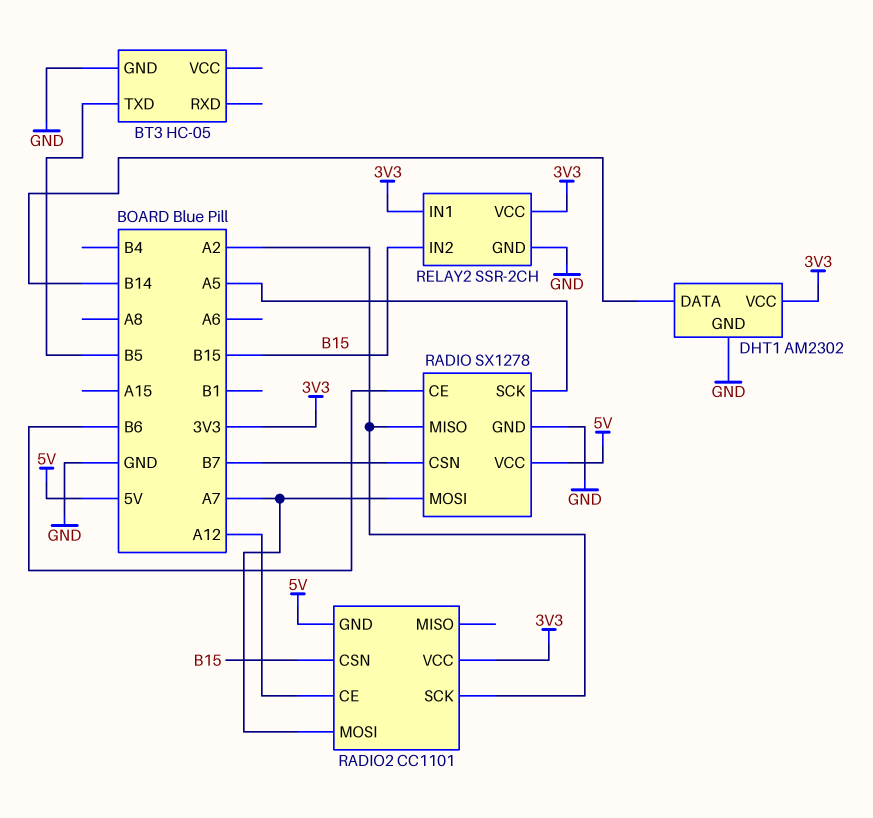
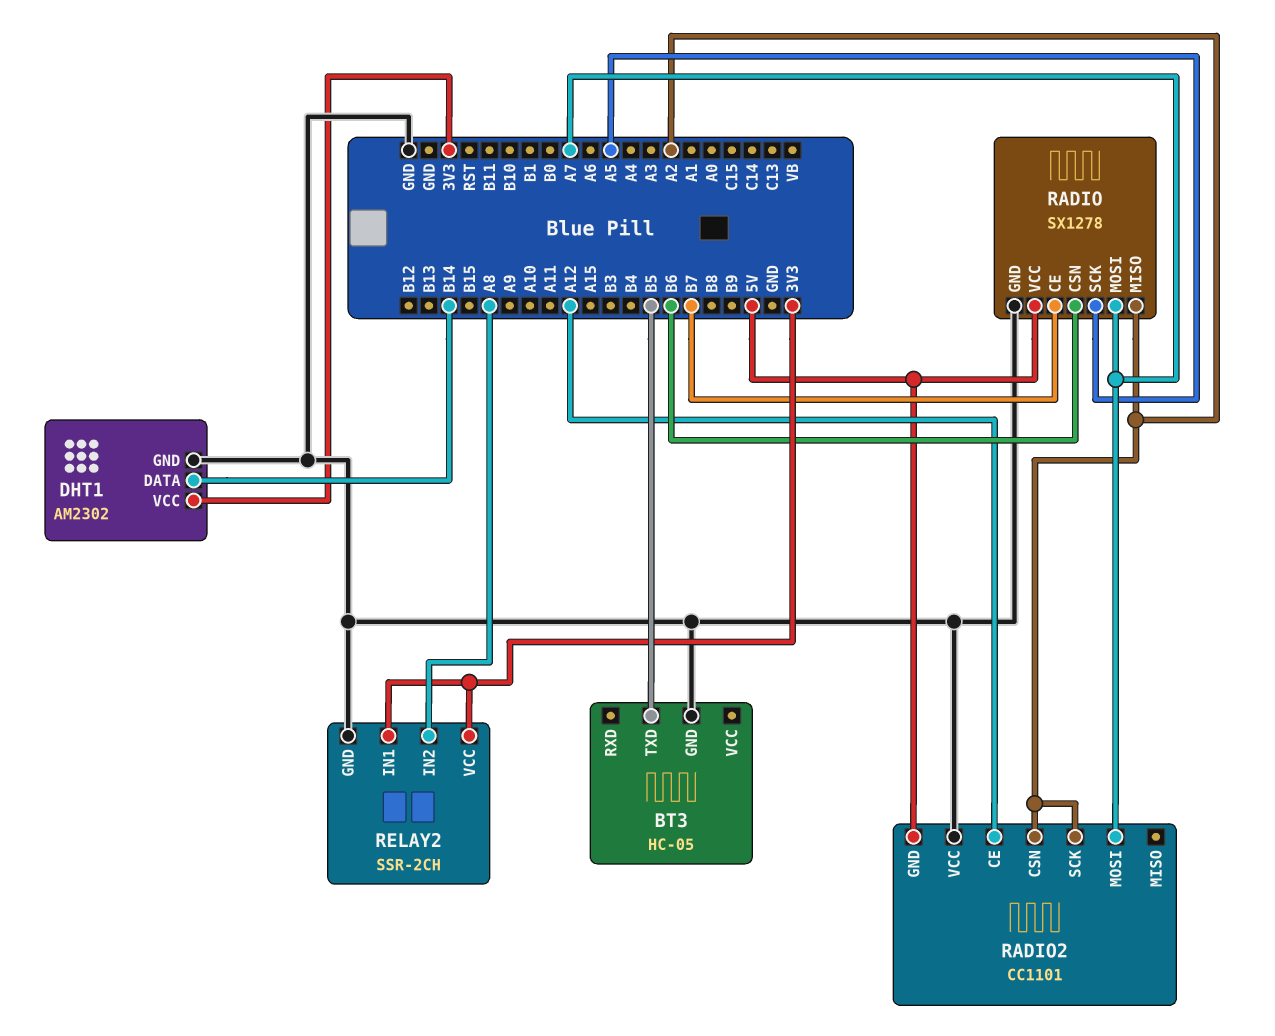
RADIO pin CE: B6 -> B7
RADIO pin CSN: B7 -> B6
RADIO2 pin CSN: B15 -> A2
RADIO2 pin VCC: 3V3 -> GND
RELAY2 pin IN2: B15 -> A8

